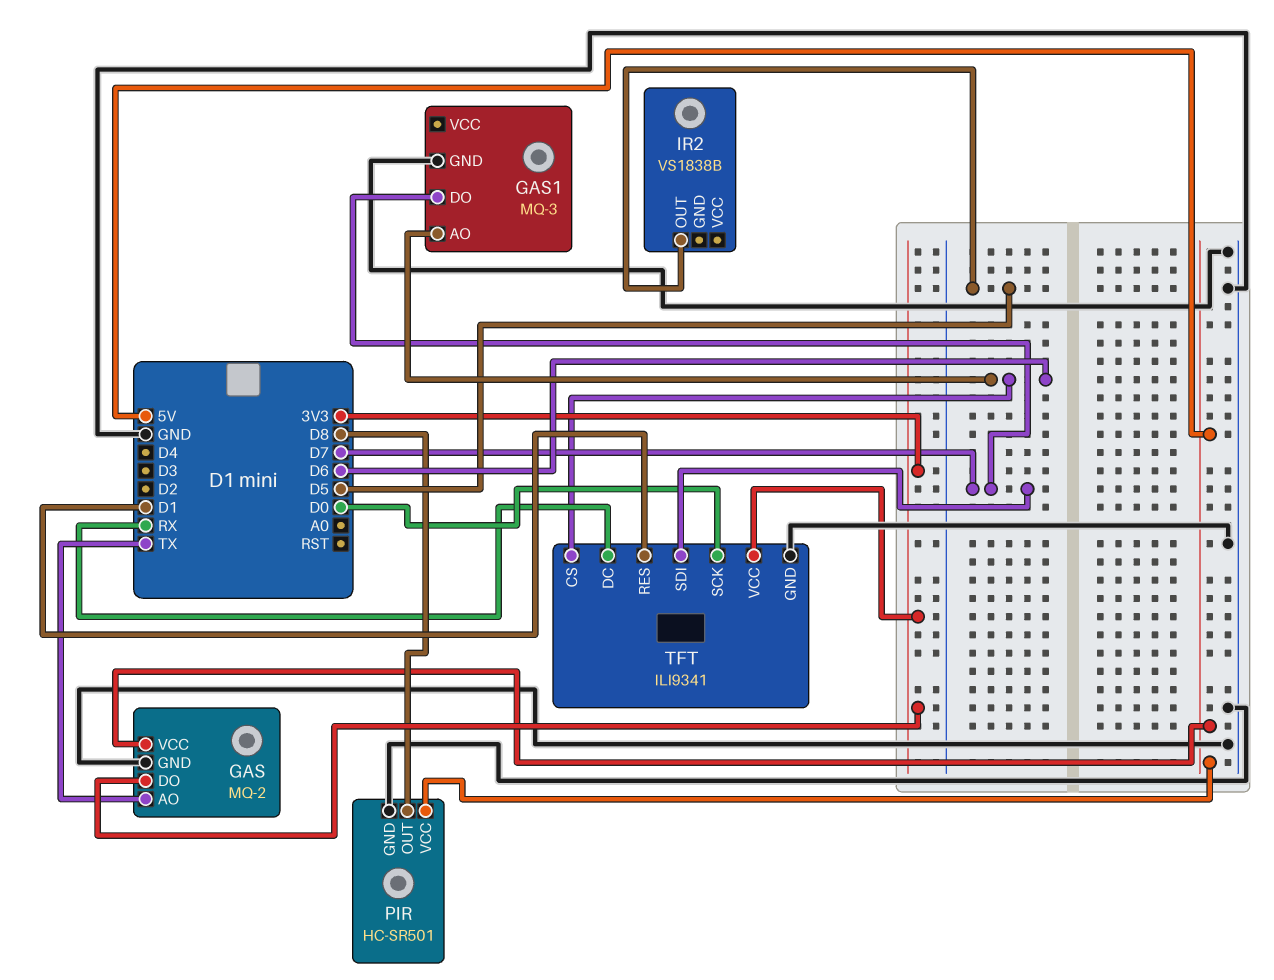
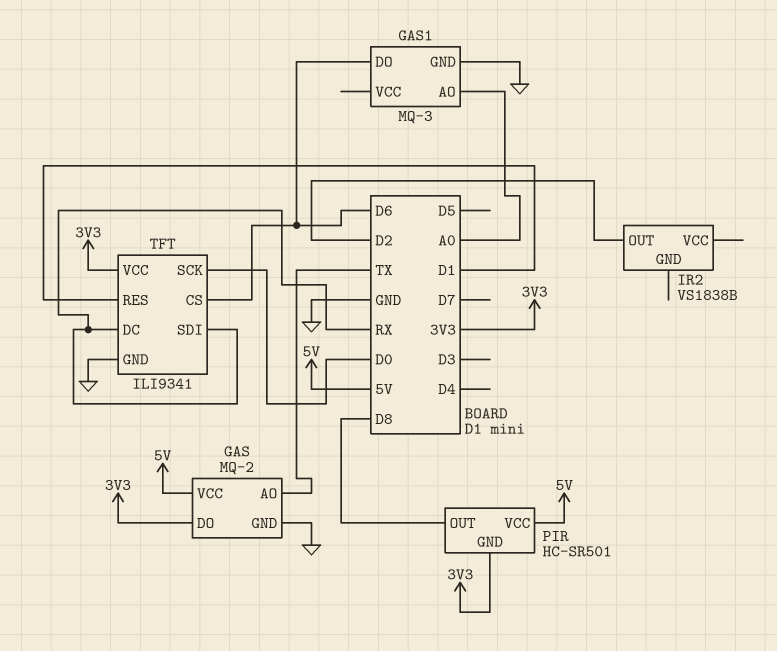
GAS1 pin AO: D6 -> A0
GAS1 pin DO: D7 -> D6
IR2 pin OUT: D5 -> D2
PIR pin GND: GND -> 3V3
TFT pin SDI: D7 -> RX

